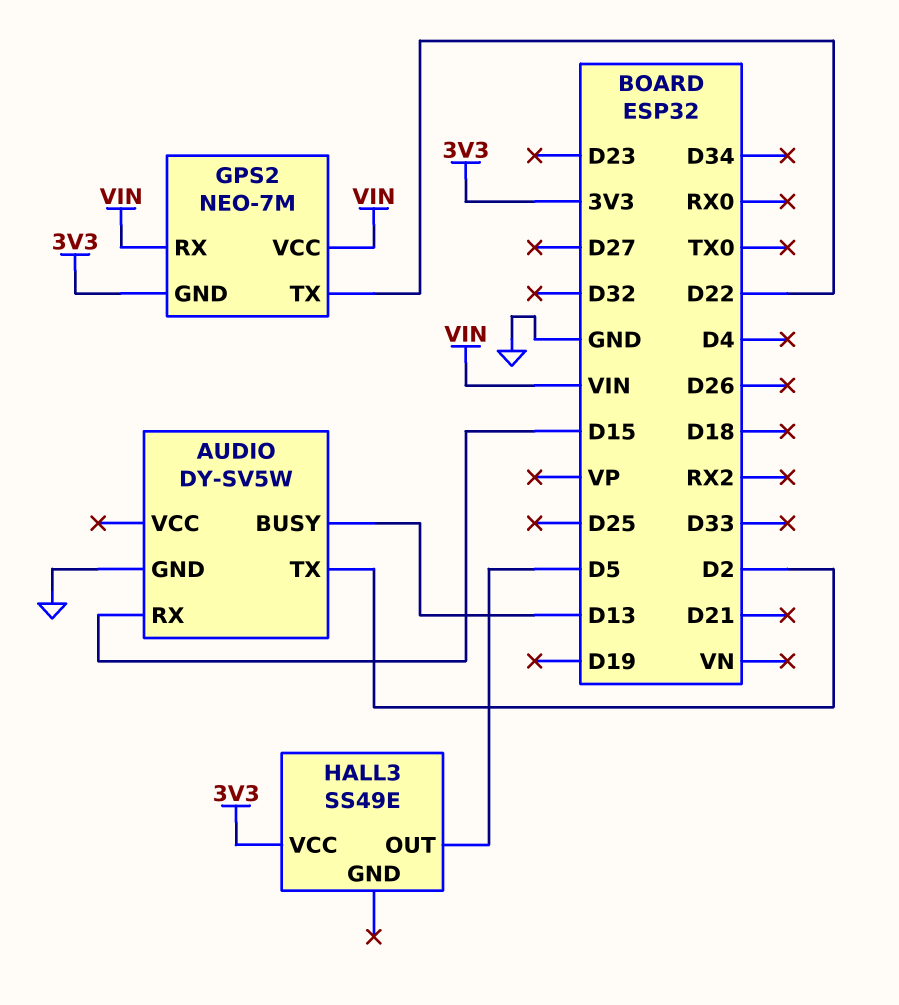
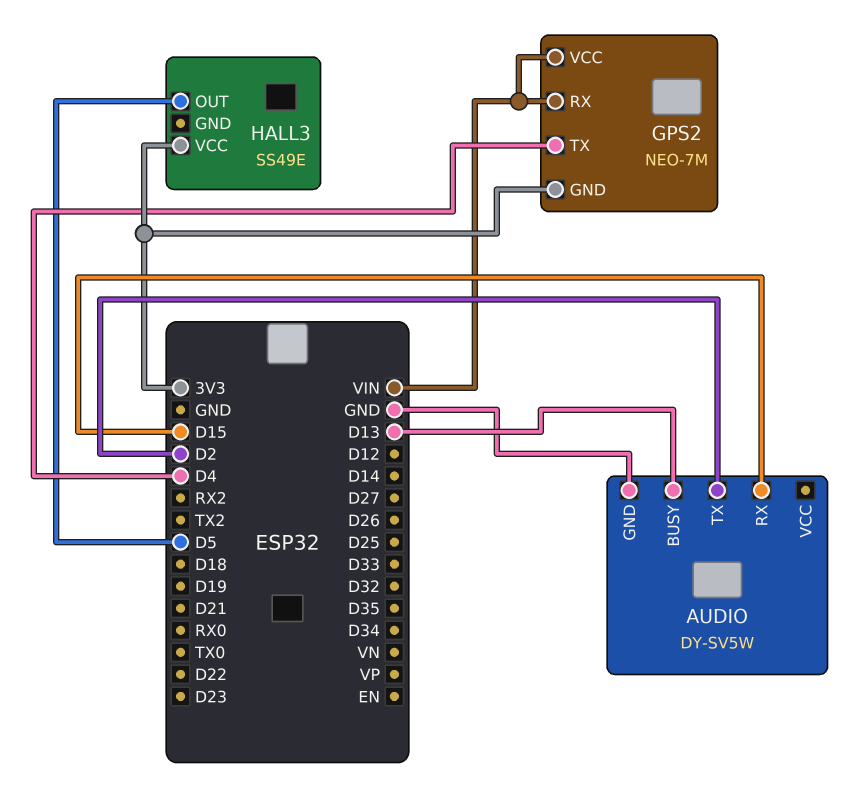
GPS2 pin TX: D22 -> D4

